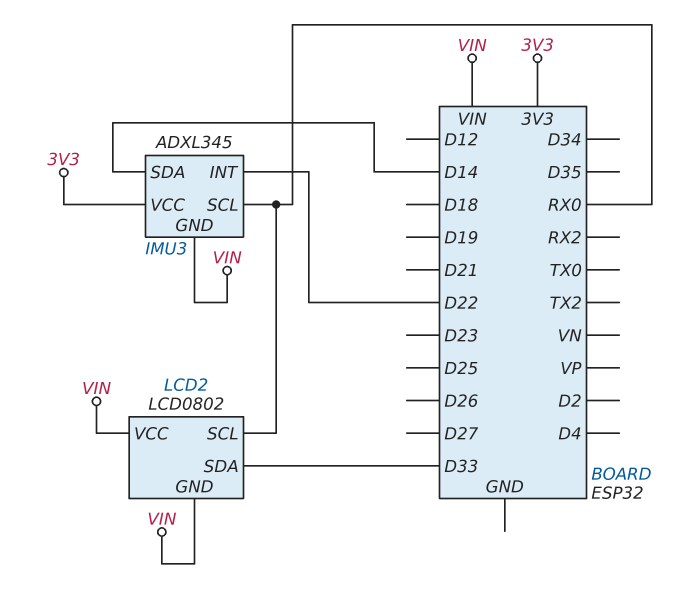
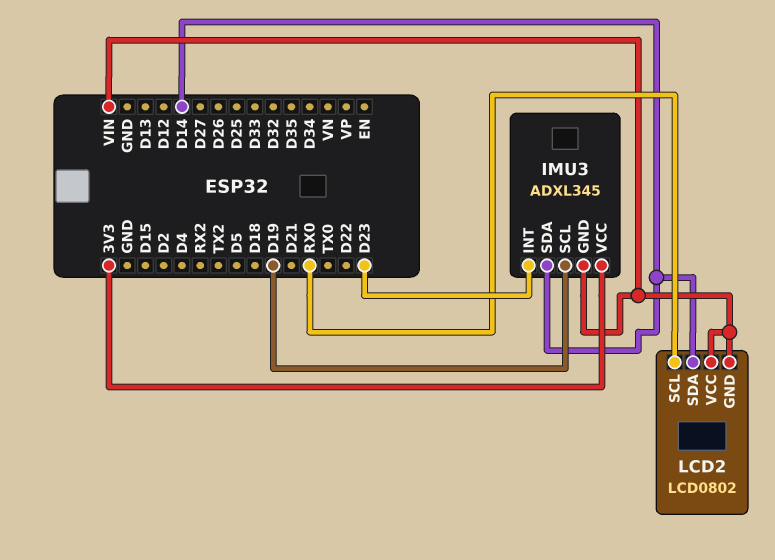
IMU3 pin INT: D22 -> D23
IMU3 pin SCL: RX0 -> D19
LCD2 pin SDA: D33 -> D14

